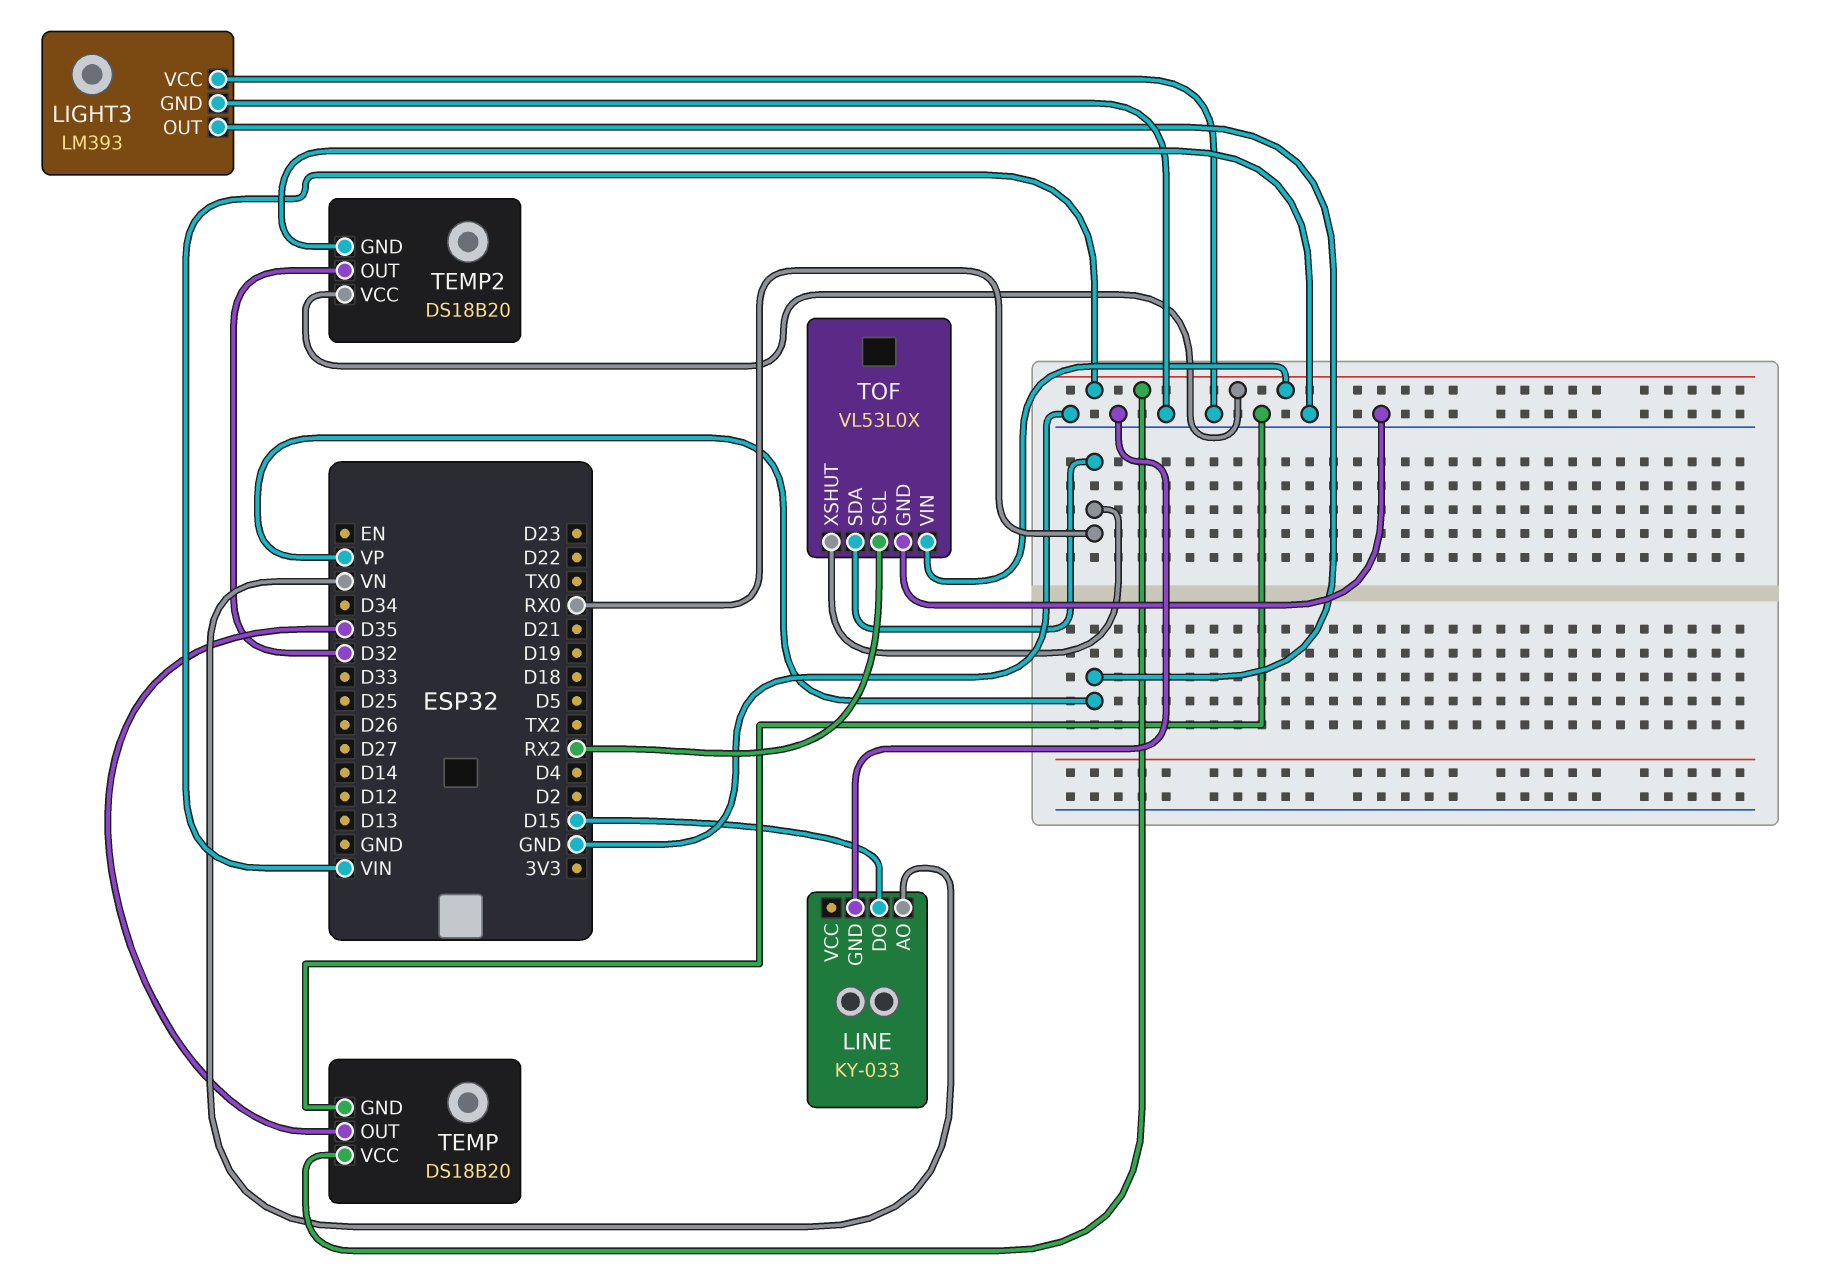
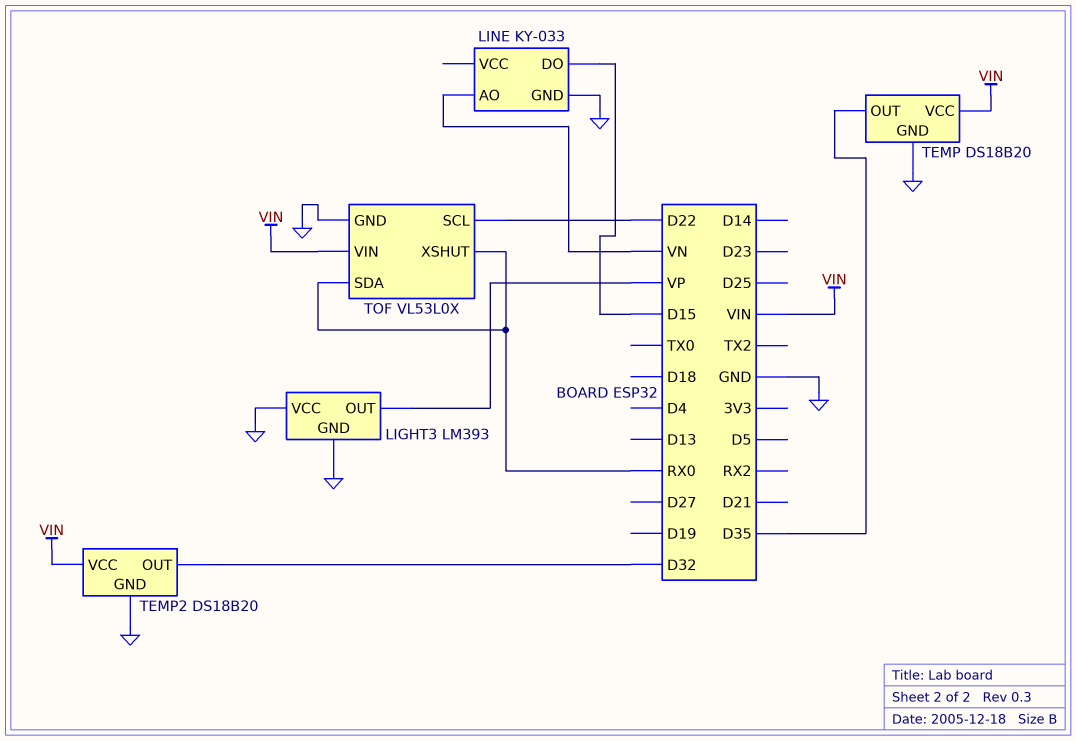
TOF pin SCL: RX2 -> D22

